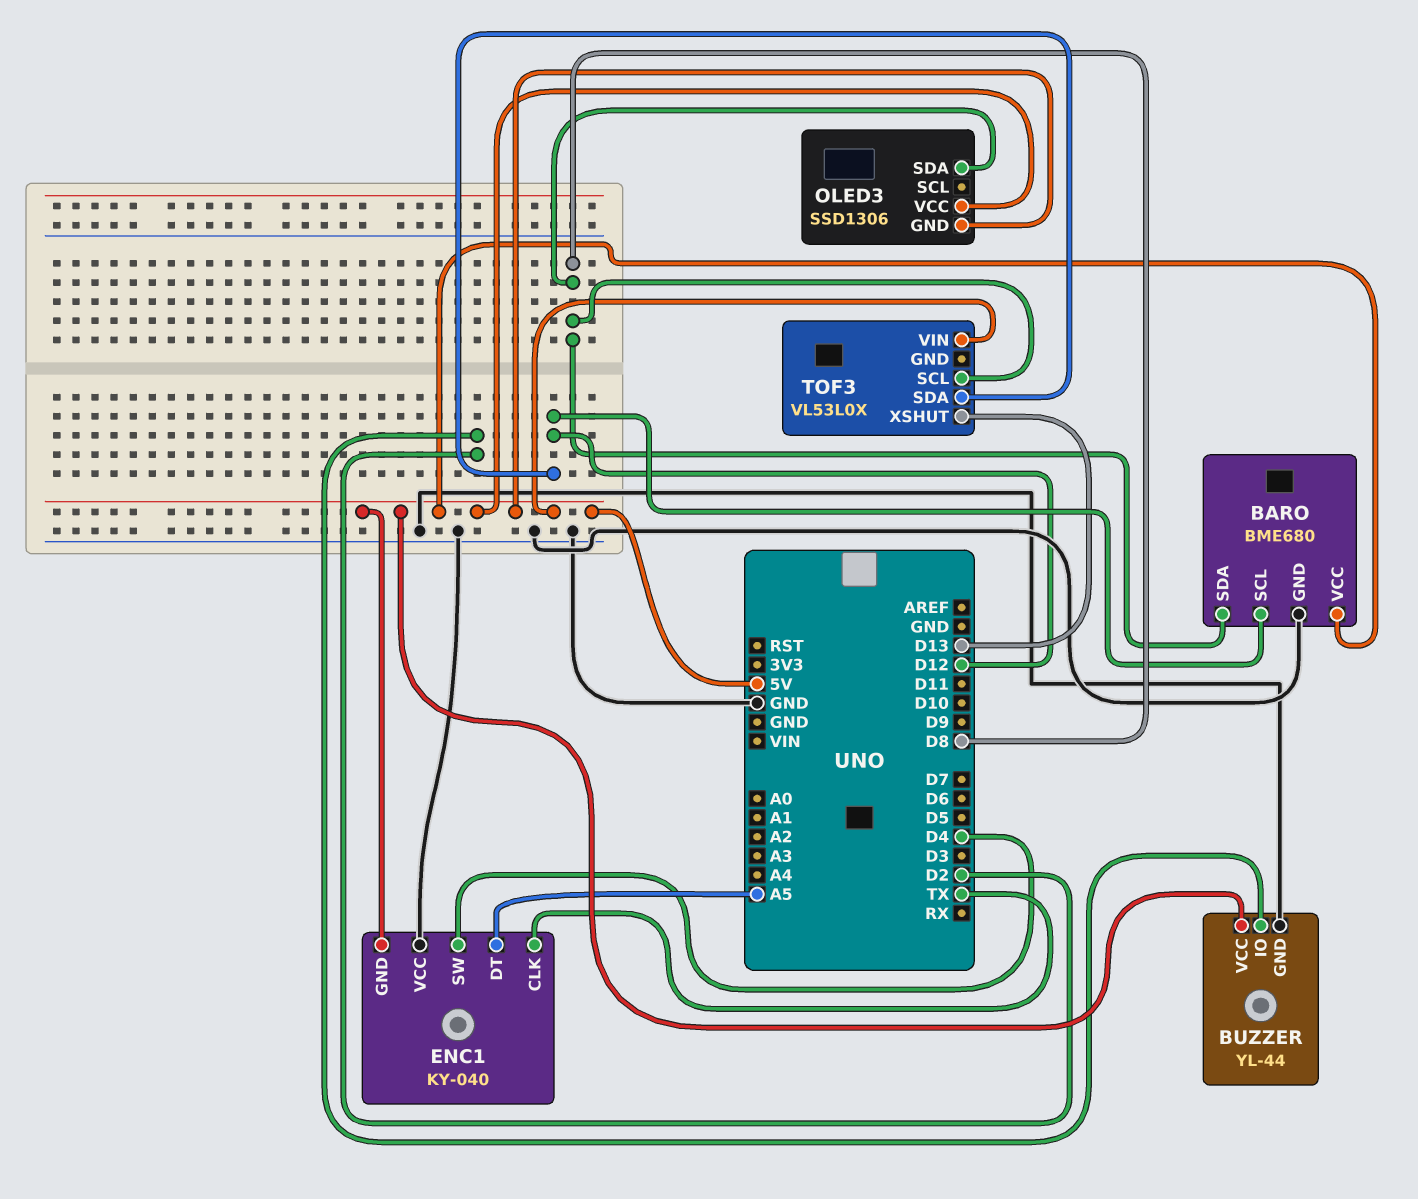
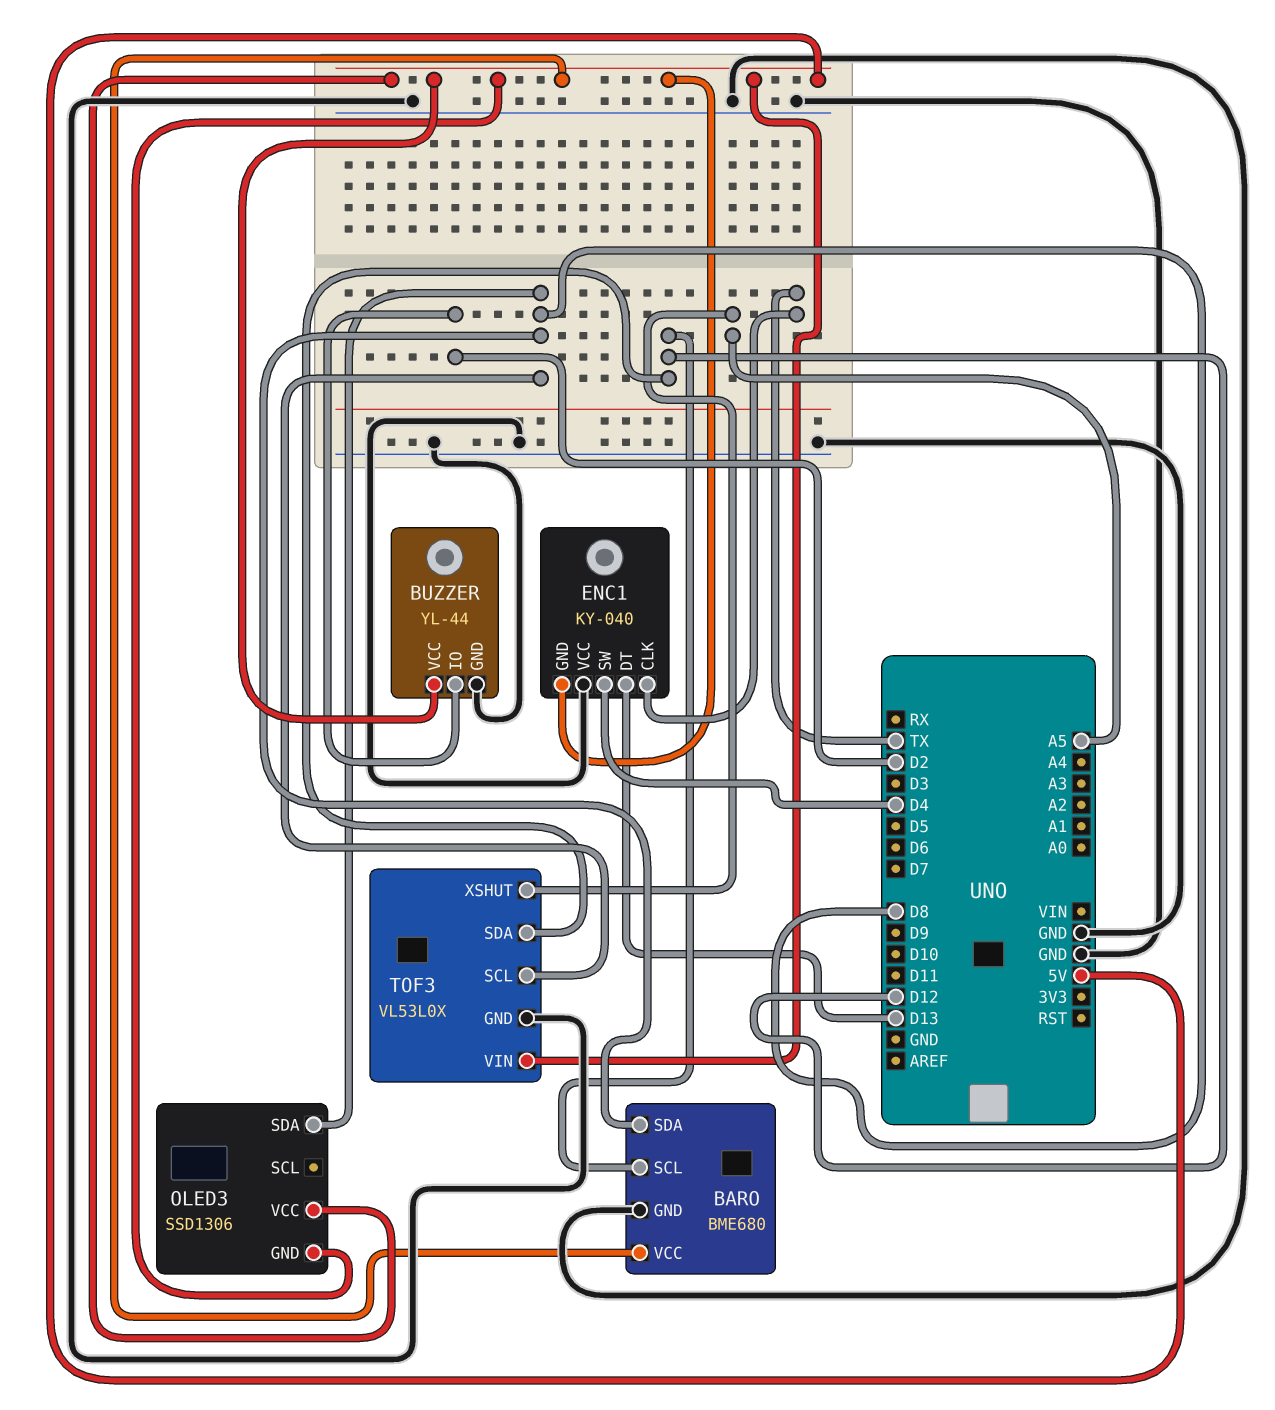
ENC1 pin DT: A5 -> D13
TOF3 pin GND: none -> GND
TOF3 pin XSHUT: D13 -> A5

